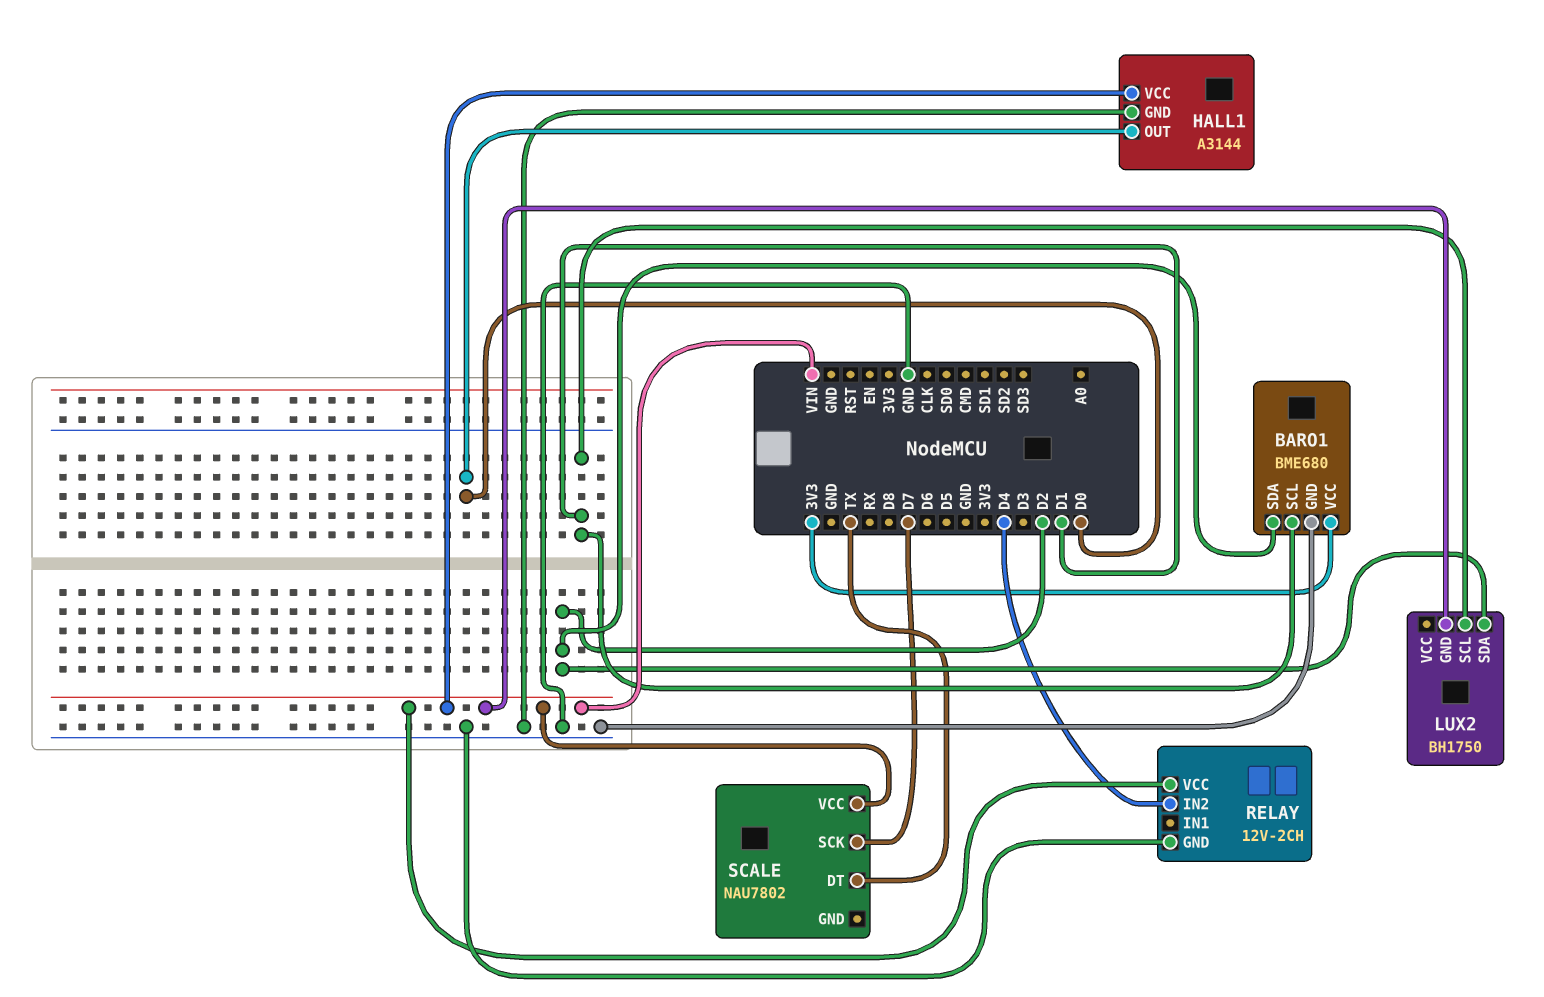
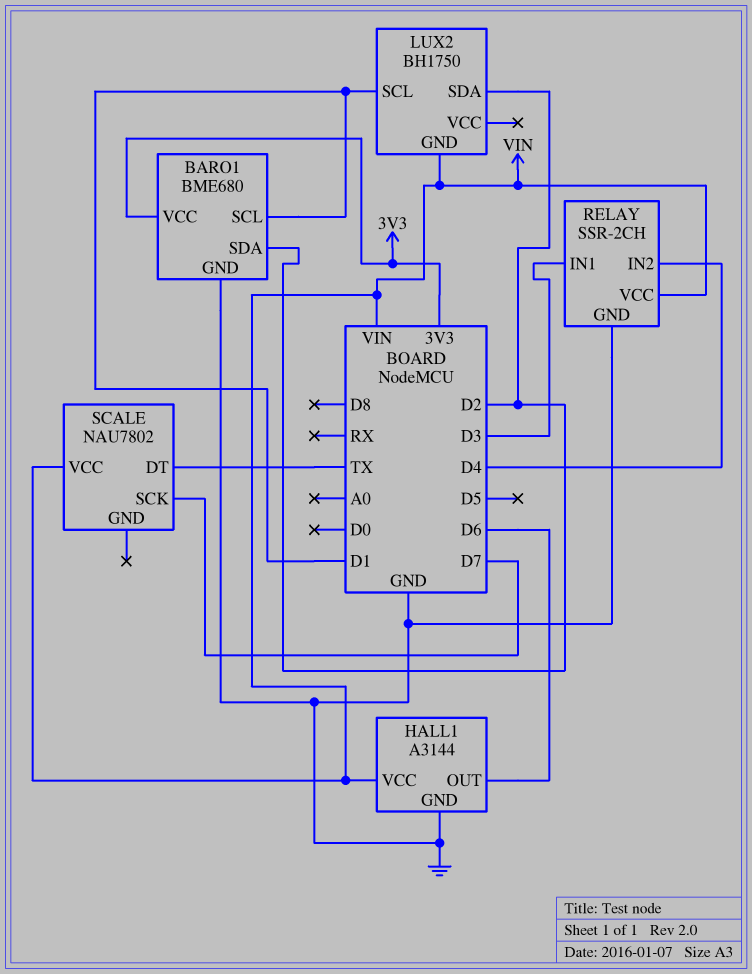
HALL1 pin OUT: D0 -> D6
RELAY: 12V-2CH -> SSR-2CH
RELAY pin IN1: none -> D3

